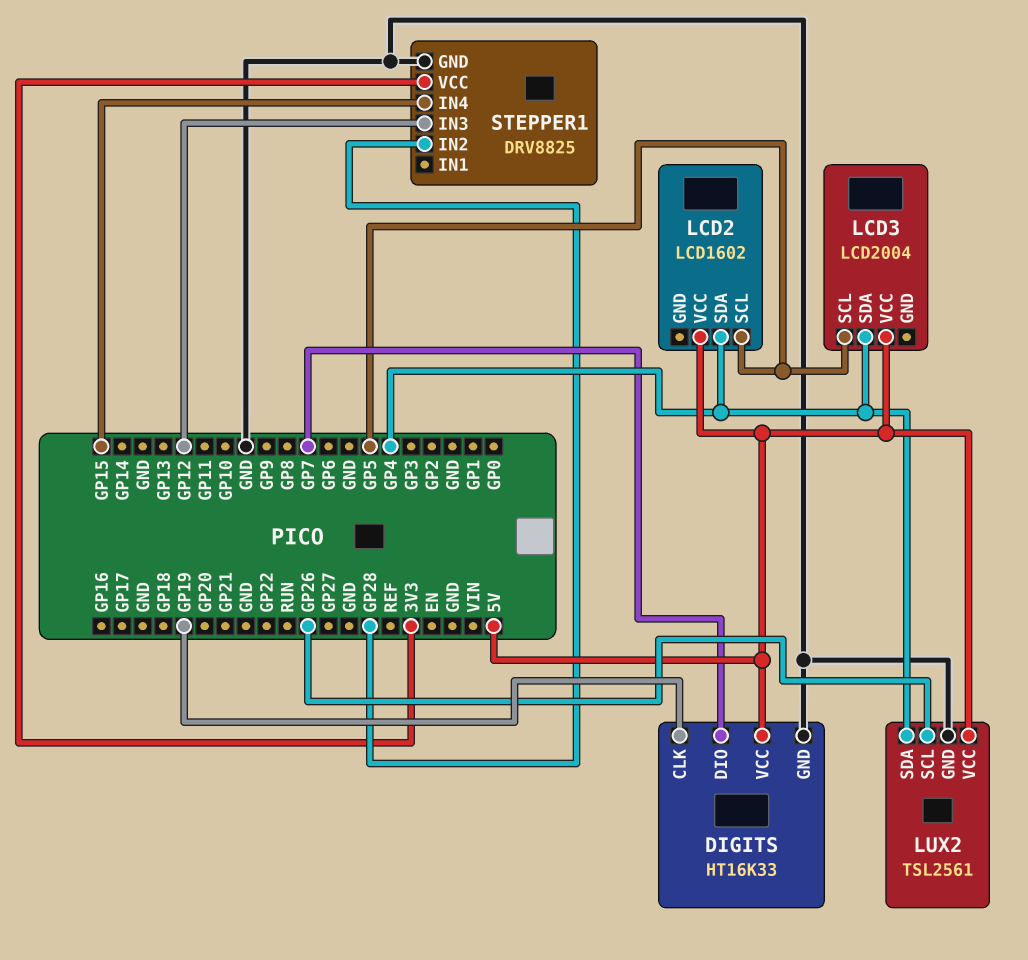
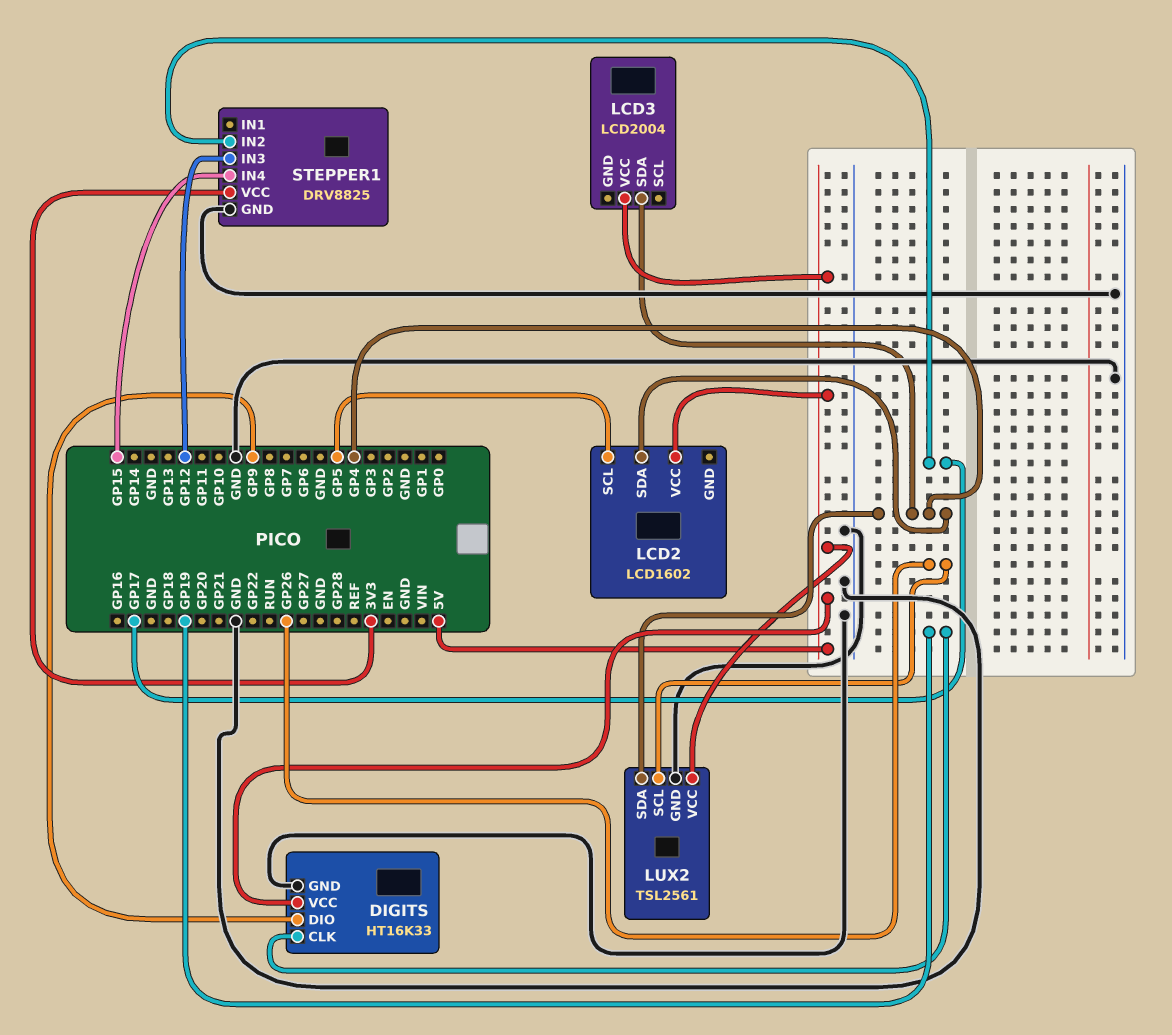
DIGITS pin DIO: GP7 -> GP9
LCD3 pin SCL: GP5 -> none
STEPPER1 pin IN2: GP28 -> GP17

